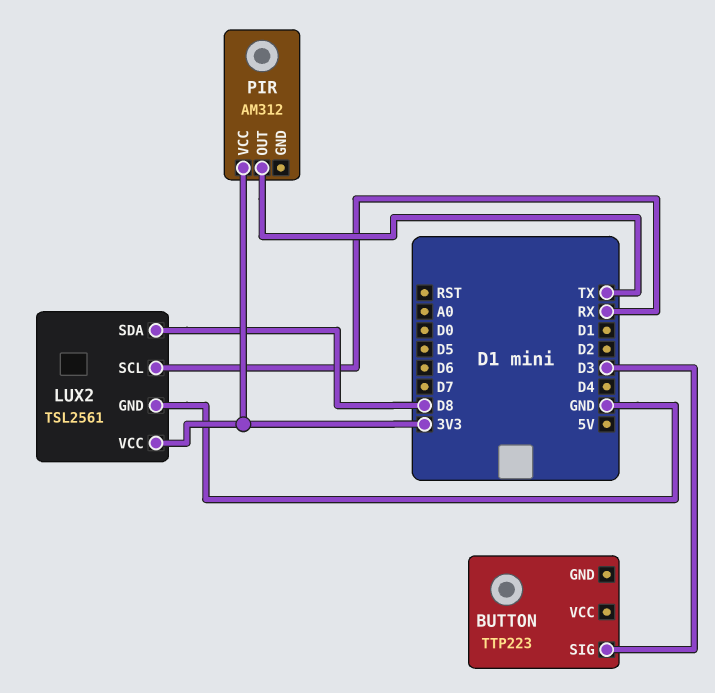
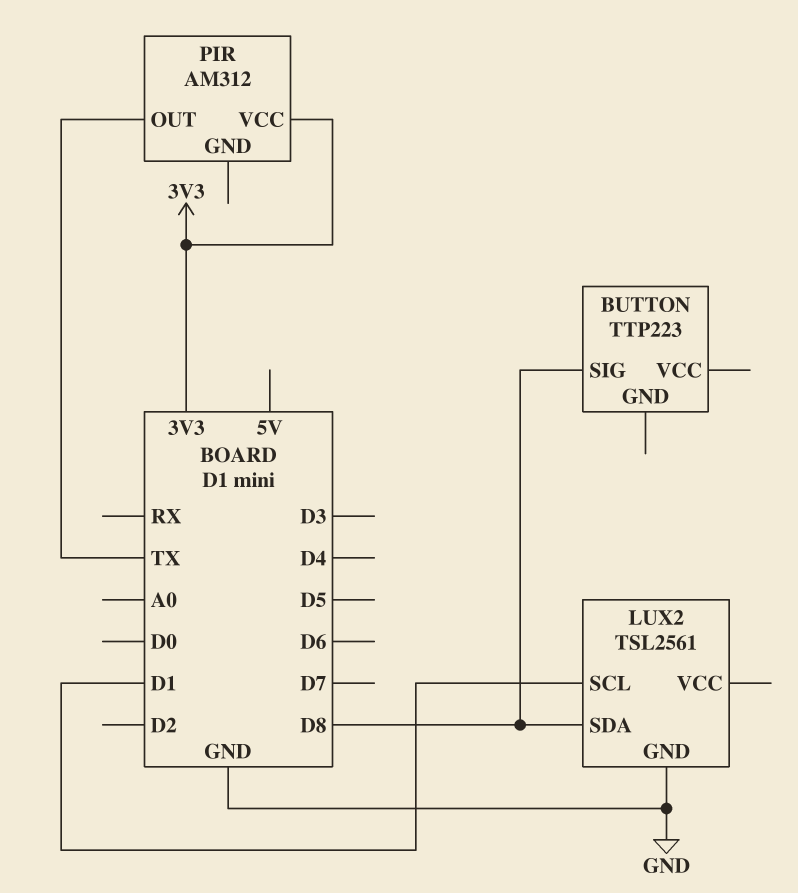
BUTTON pin SIG: D3 -> D8
LUX2 pin SCL: RX -> D1
LUX2 pin VCC: 3V3 -> none

